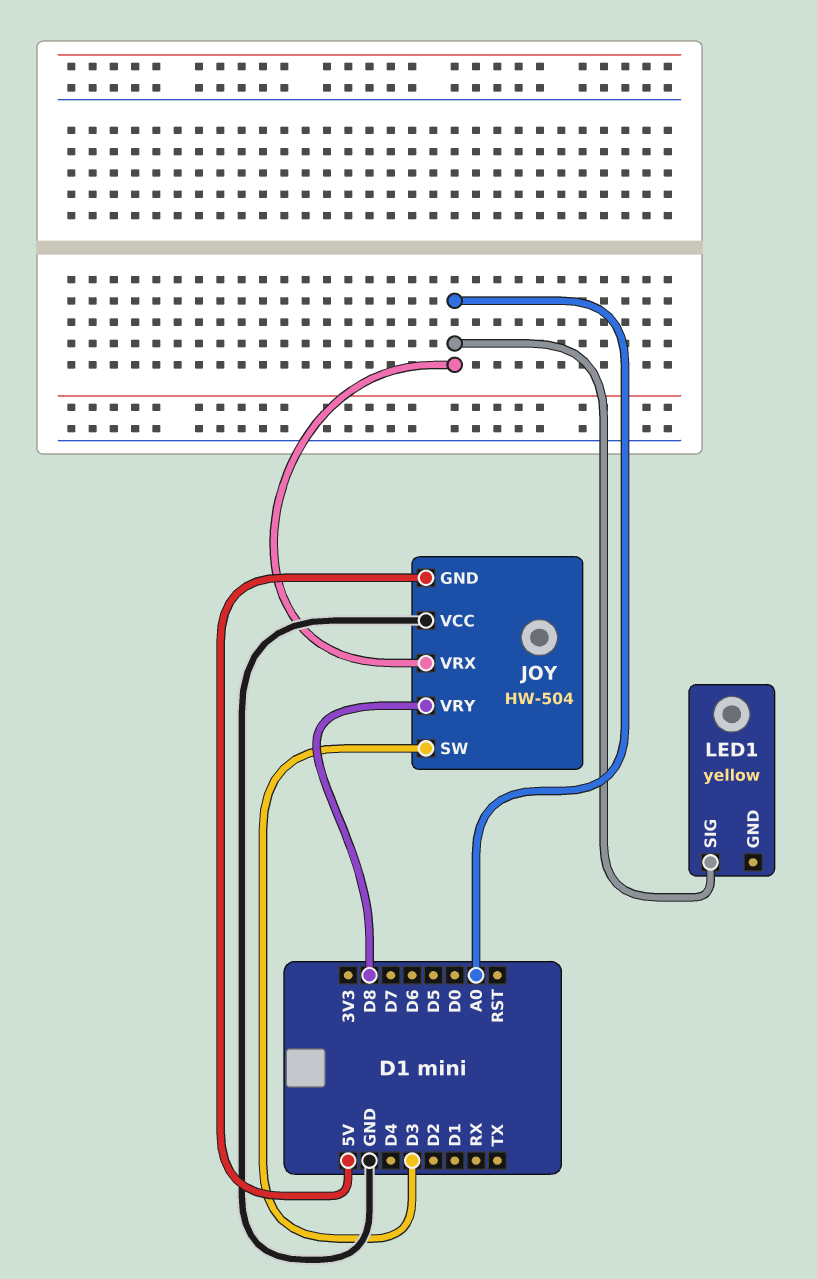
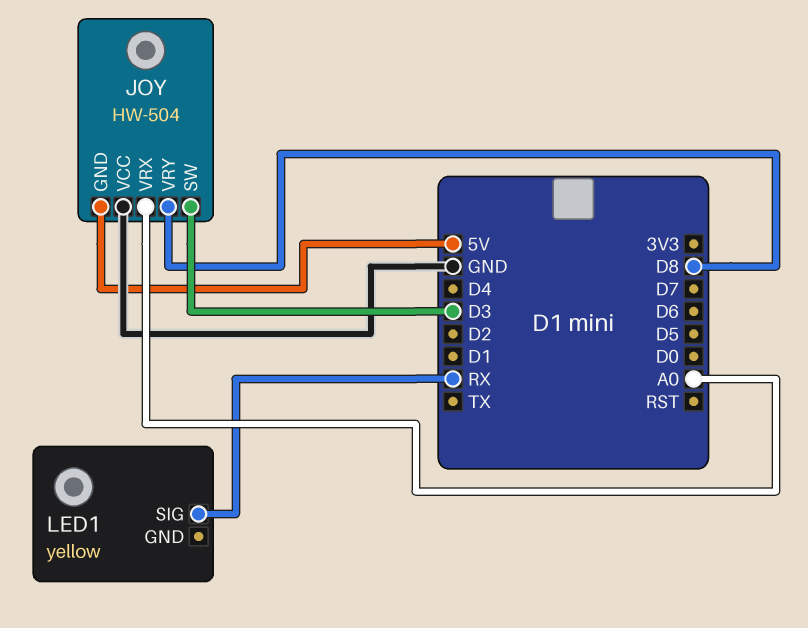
LED1 pin SIG: A0 -> RX

